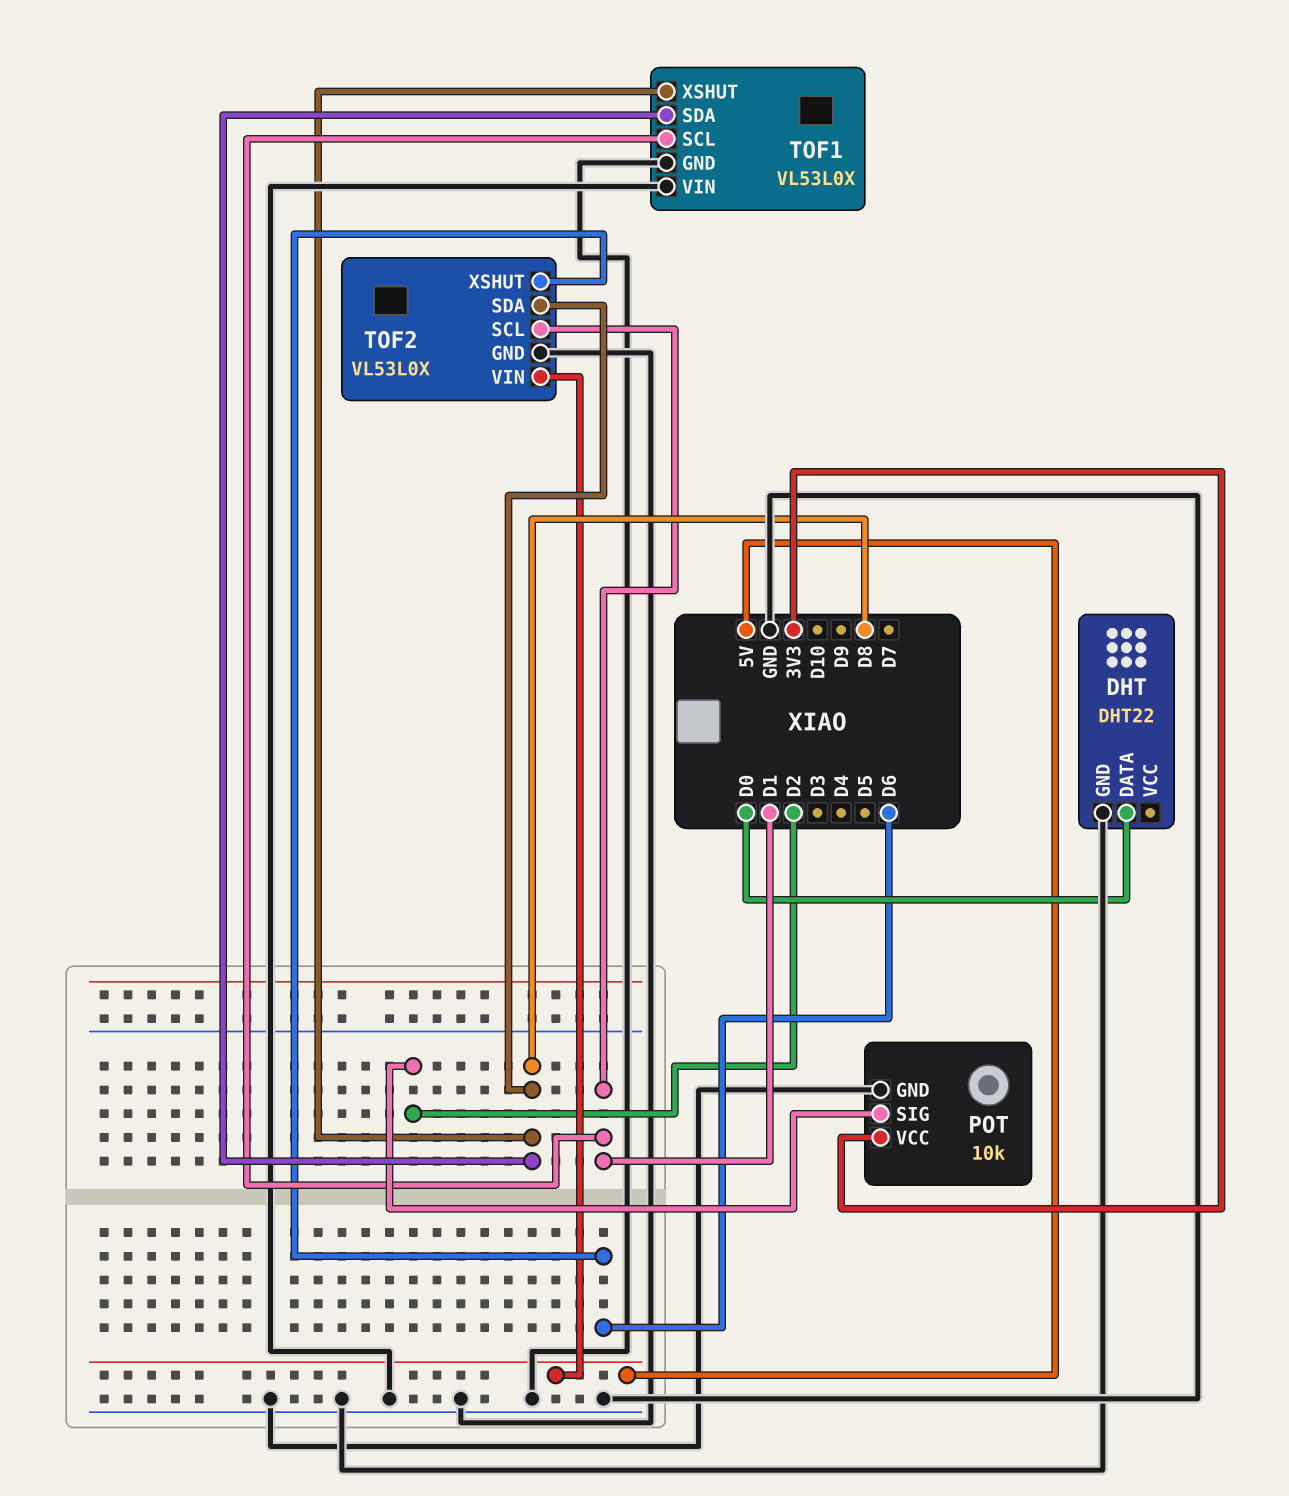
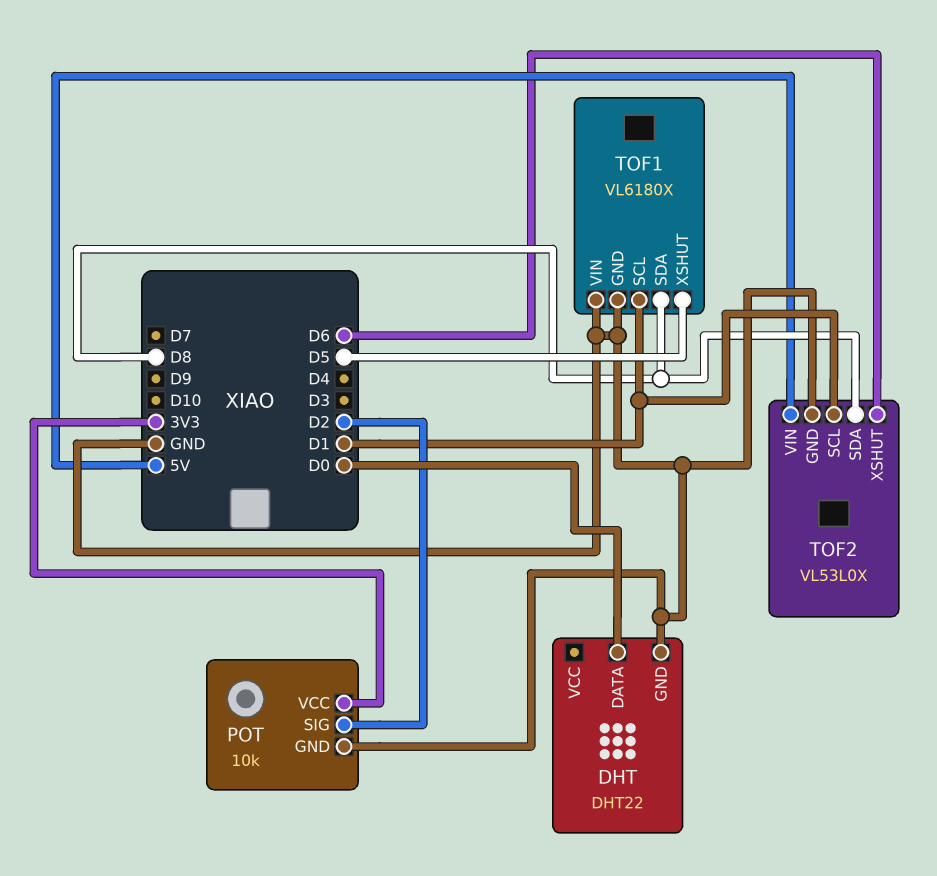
TOF1: VL53L0X -> VL6180X
TOF1 pin XSHUT: D8 -> D5

